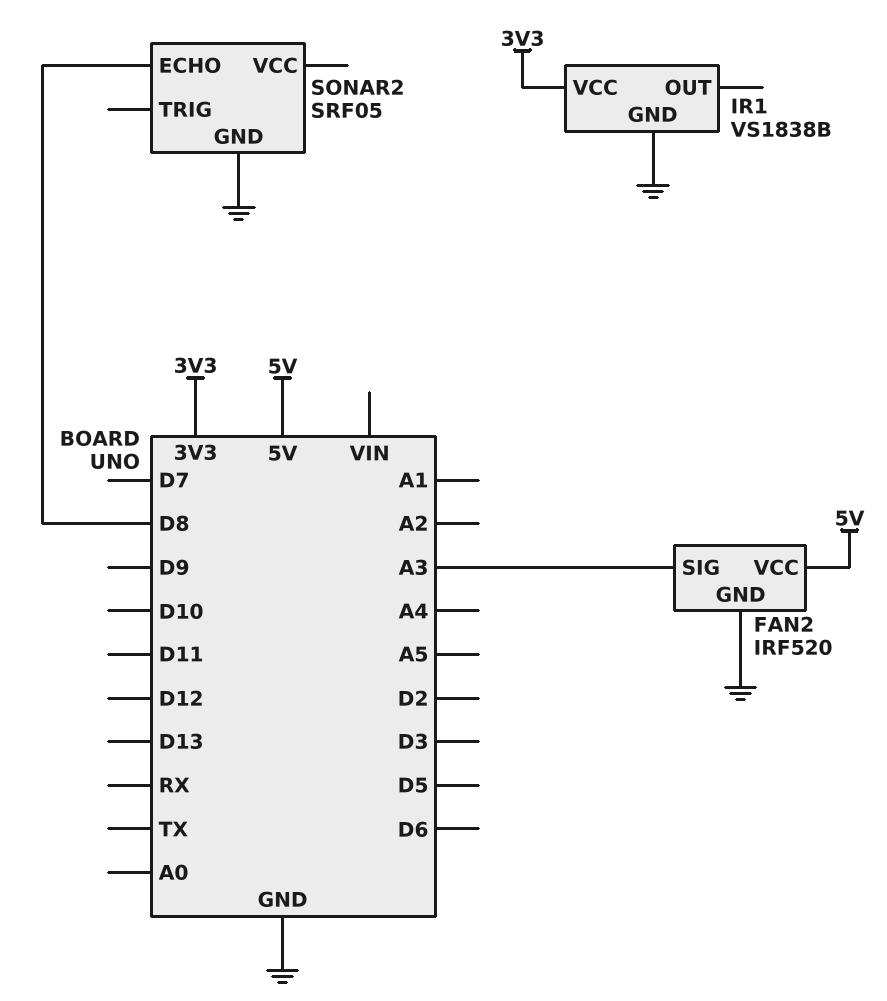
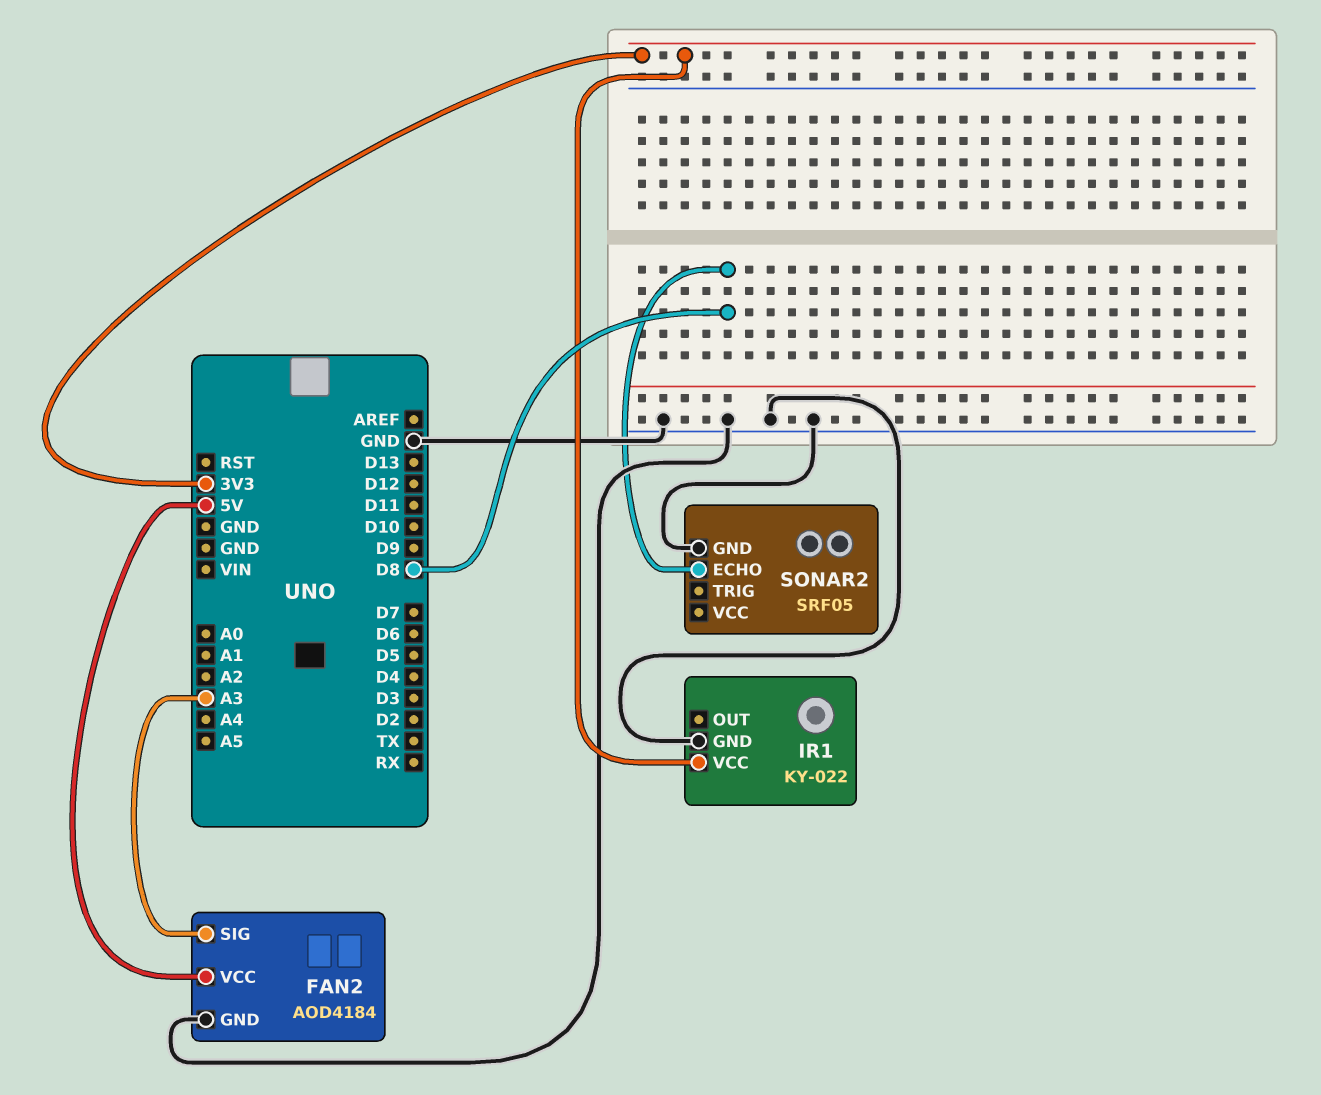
FAN2: IRF520 -> AOD4184
IR1: VS1838B -> KY-022

